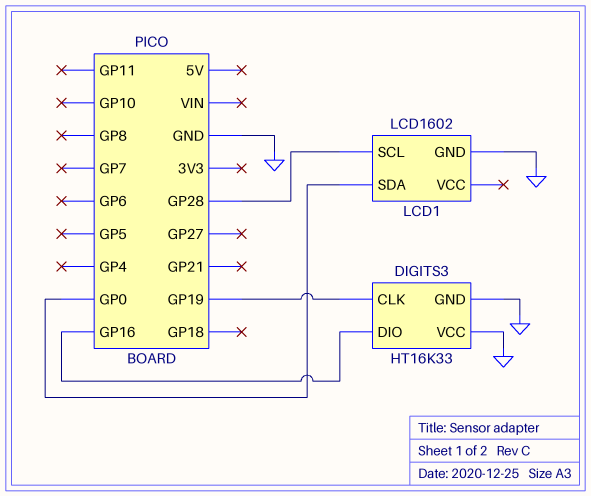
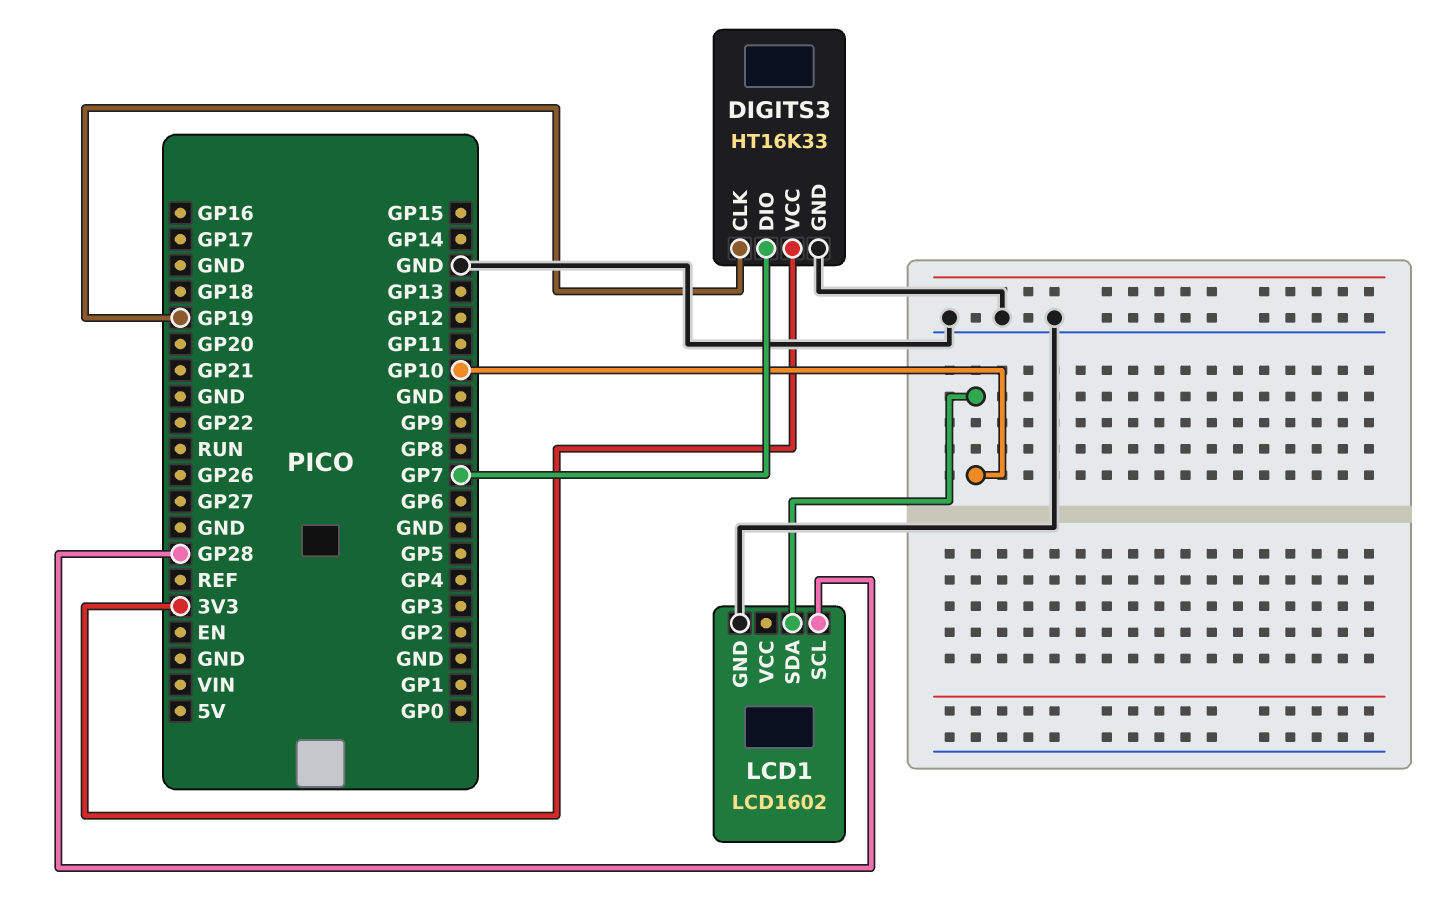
DIGITS3 pin DIO: GP16 -> GP7
DIGITS3 pin VCC: GND -> 3V3
LCD1 pin SDA: GP0 -> GP10

